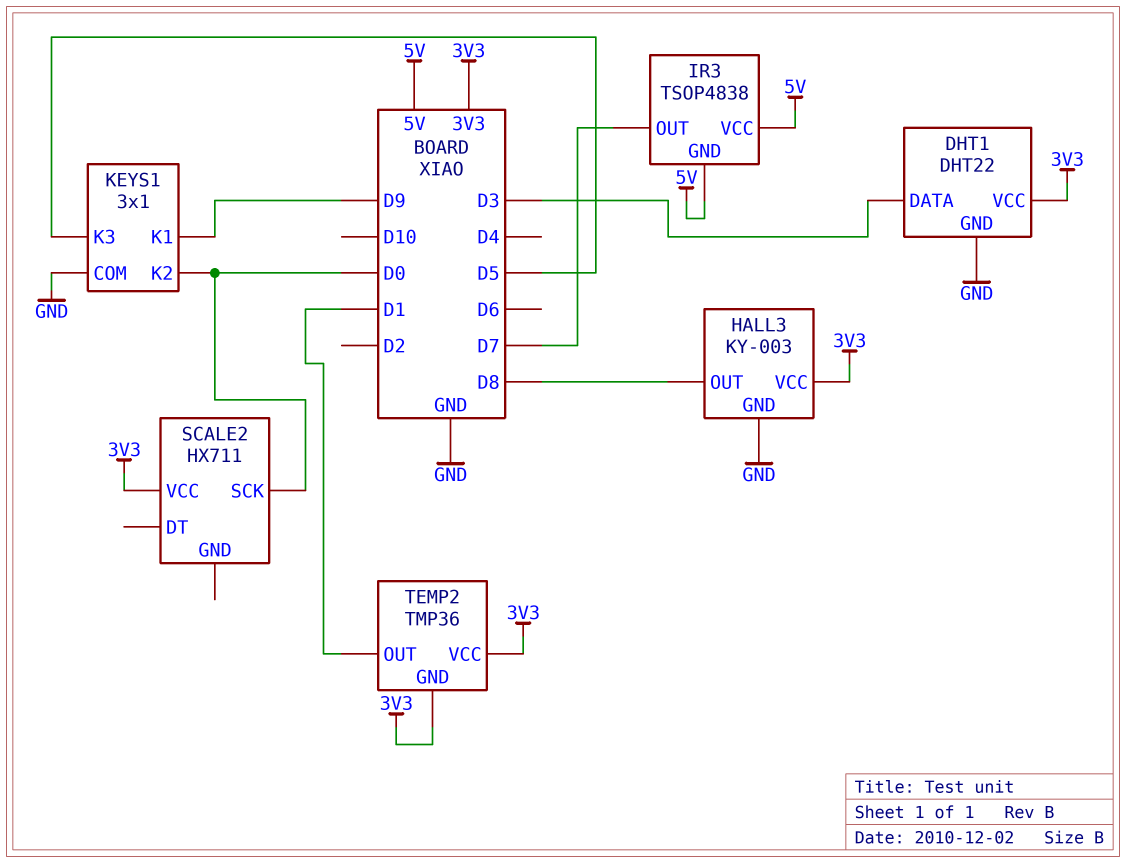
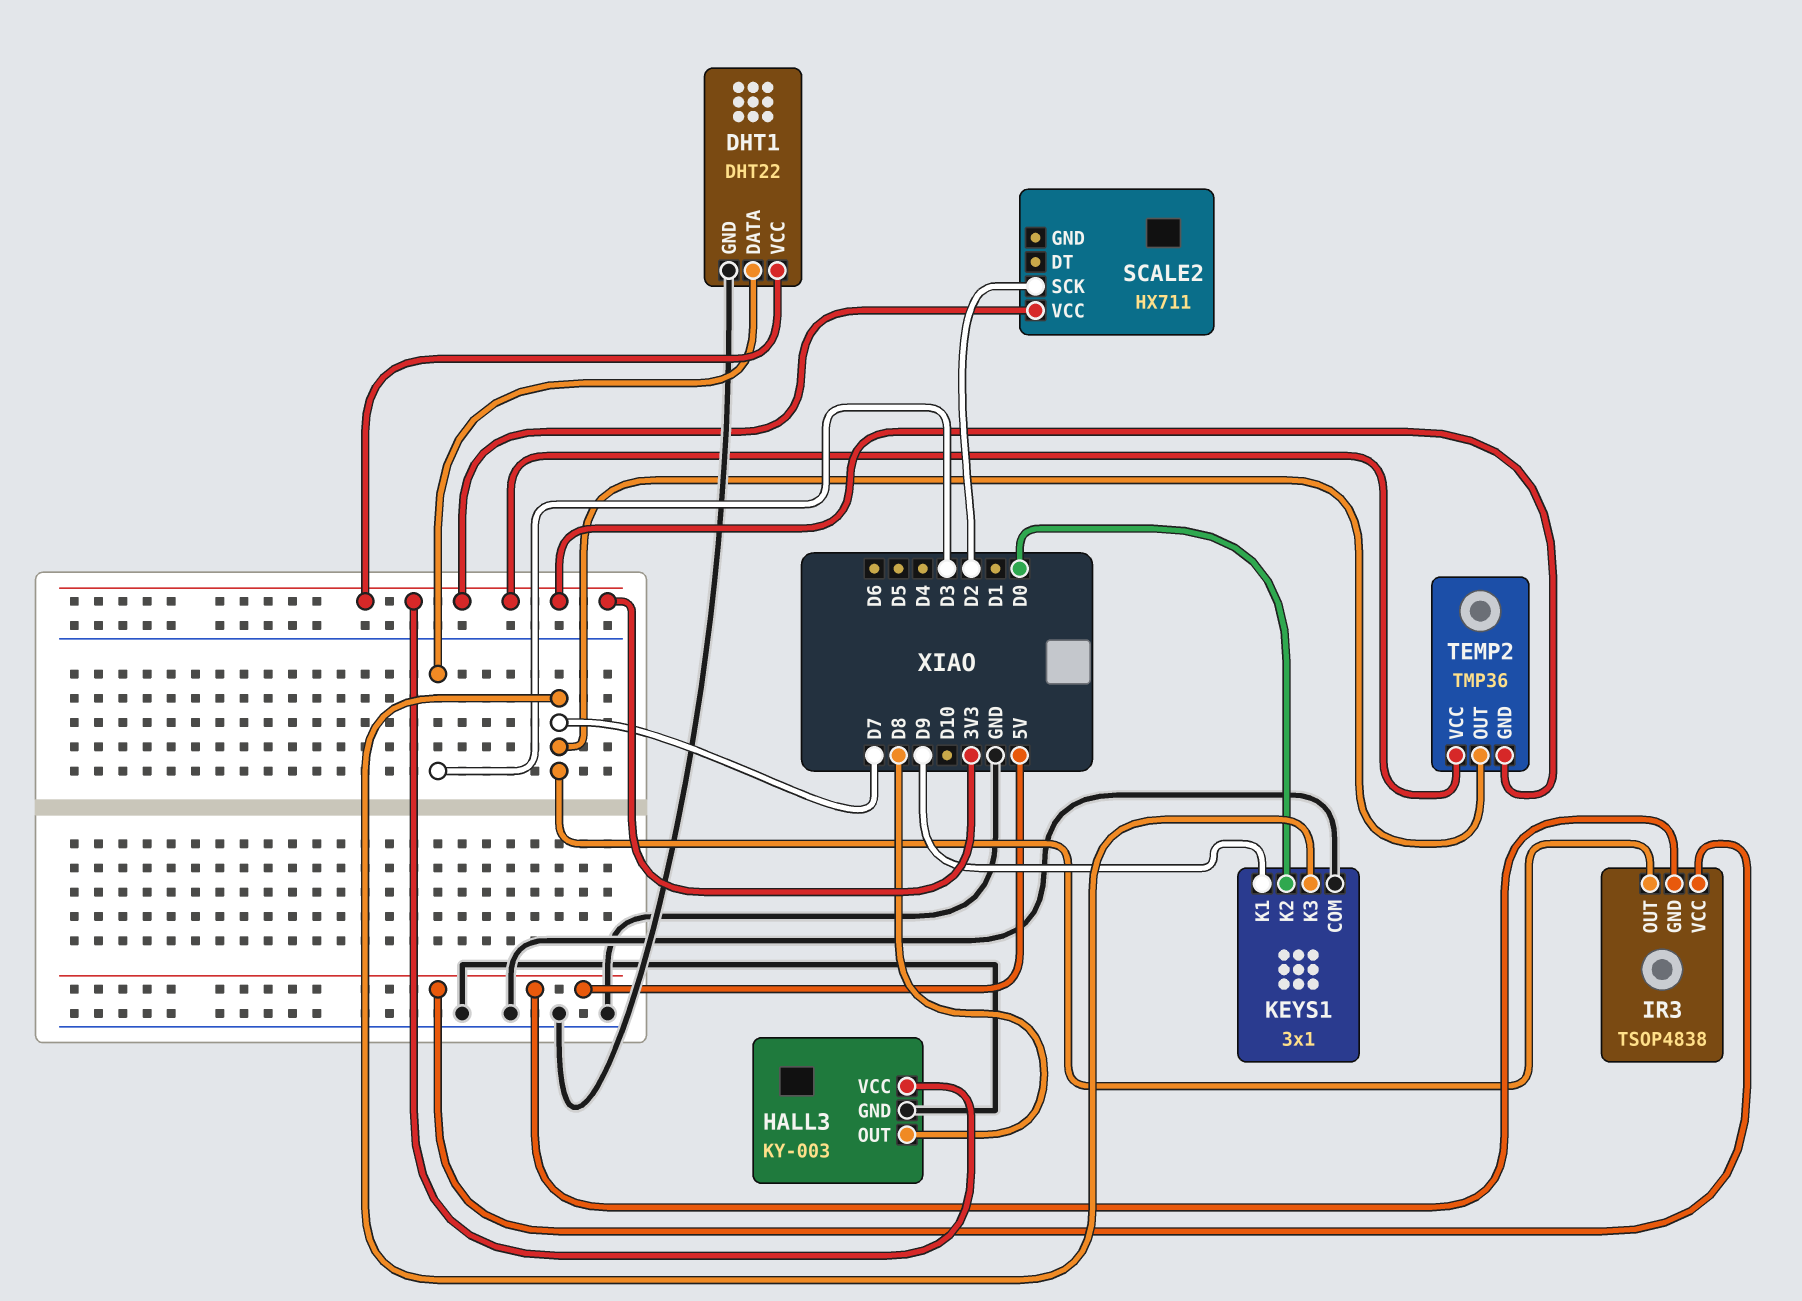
KEYS1 pin K3: D5 -> D7
SCALE2 pin SCK: D0 -> D2
TEMP2 pin OUT: D1 -> D7

